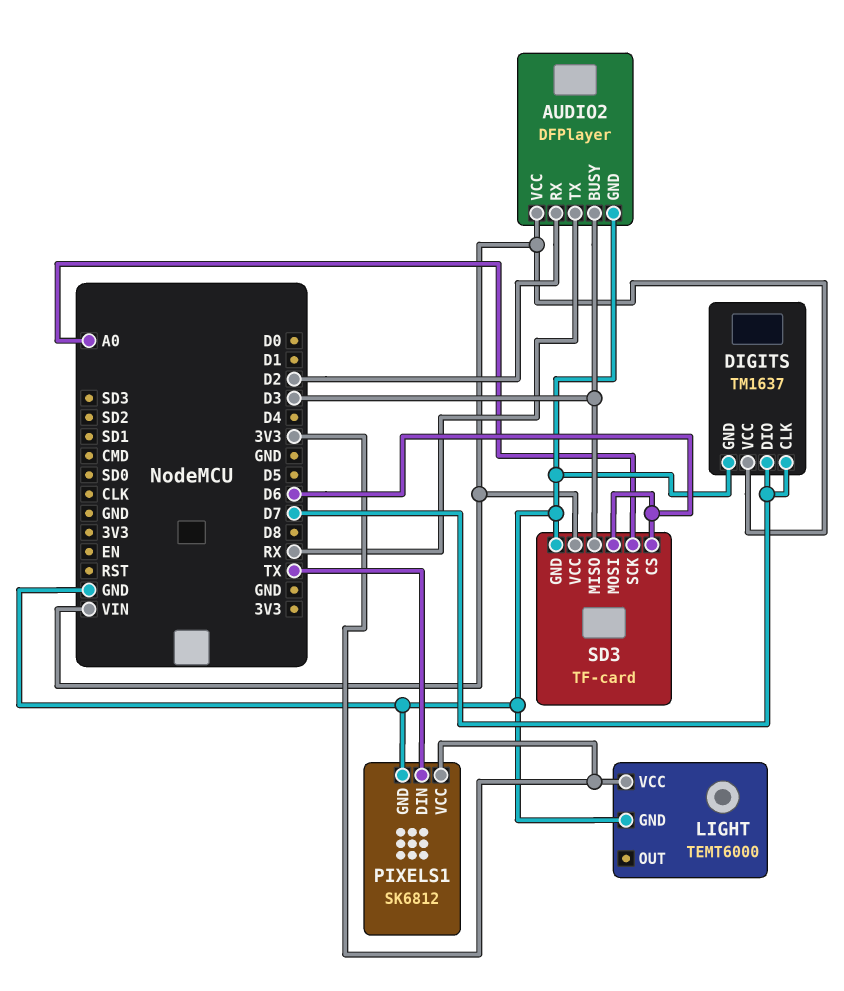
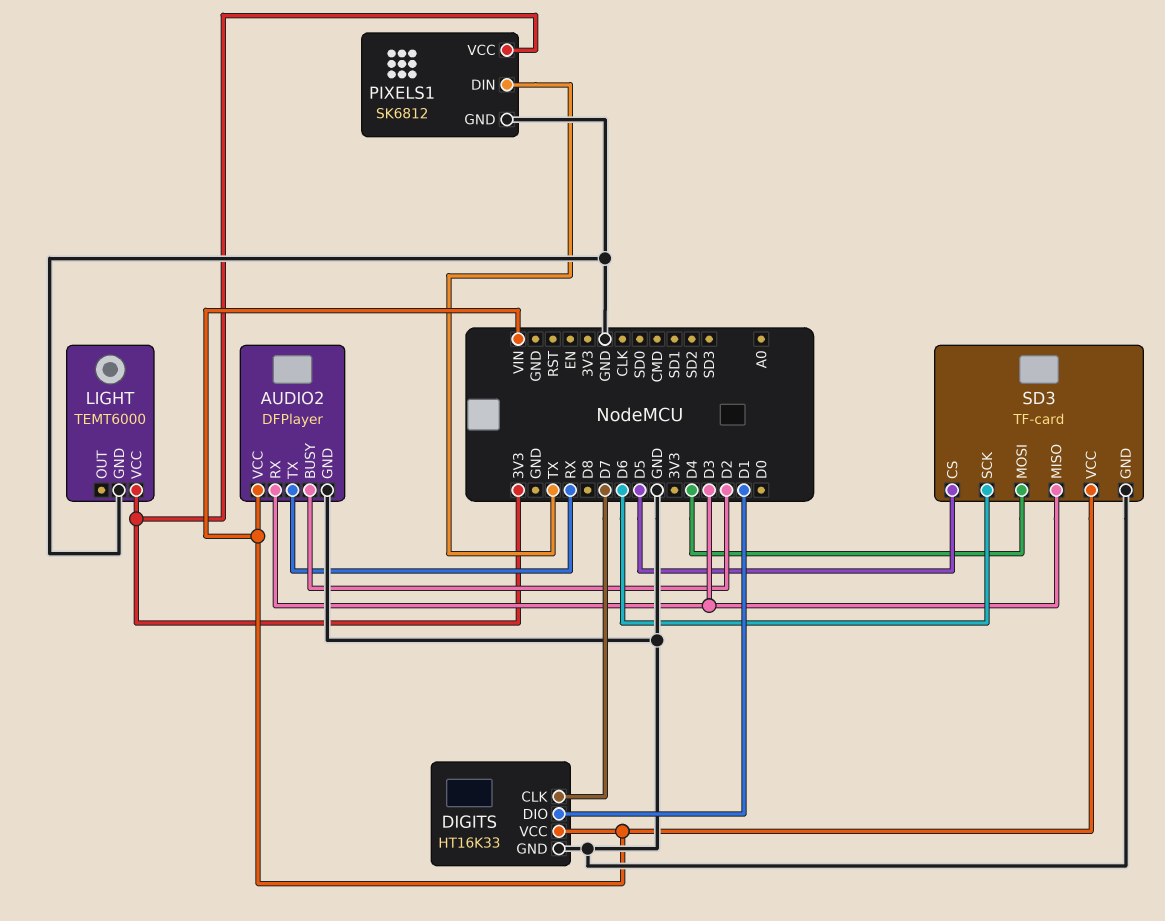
AUDIO2 pin BUSY: D3 -> D2
AUDIO2 pin RX: D2 -> D3
DIGITS: TM1637 -> HT16K33
DIGITS pin DIO: D7 -> D1
SD3 pin CS: D6 -> D5
SD3 pin MOSI: D6 -> D4
SD3 pin SCK: A0 -> D6

